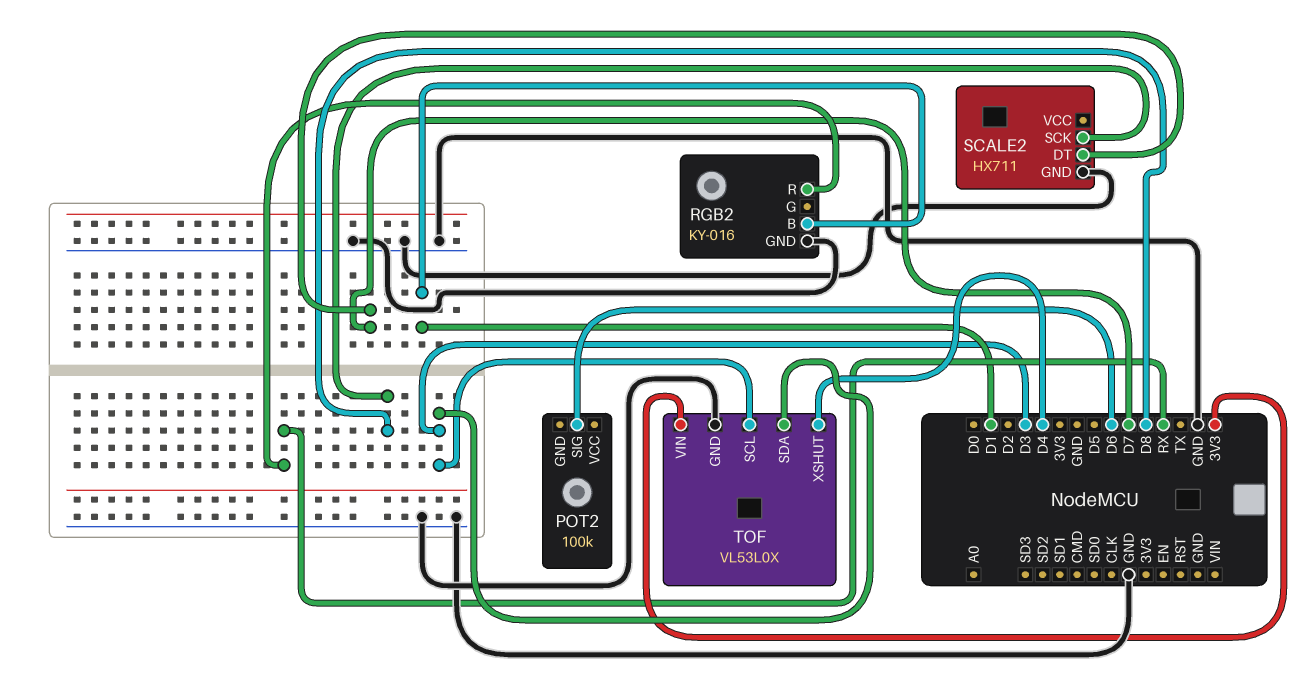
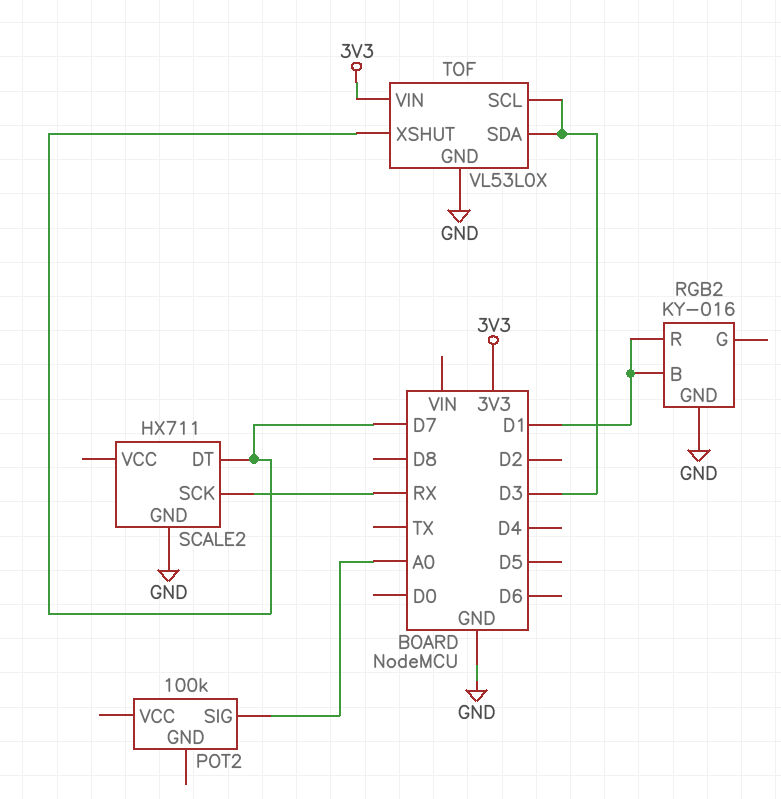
POT2 pin SIG: D6 -> A0
RGB2 pin R: RX -> D1
SCALE2 pin SCK: D8 -> RX
TOF pin XSHUT: D4 -> D7

